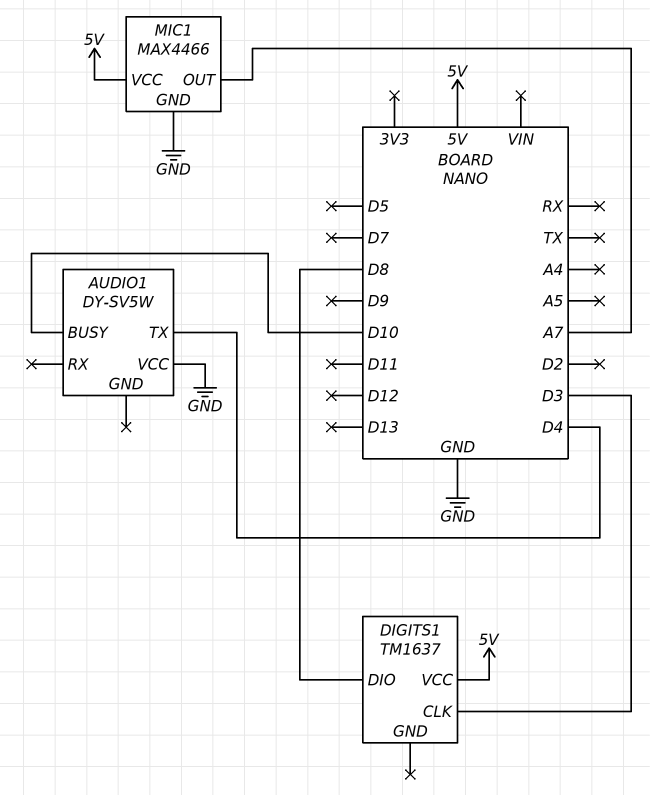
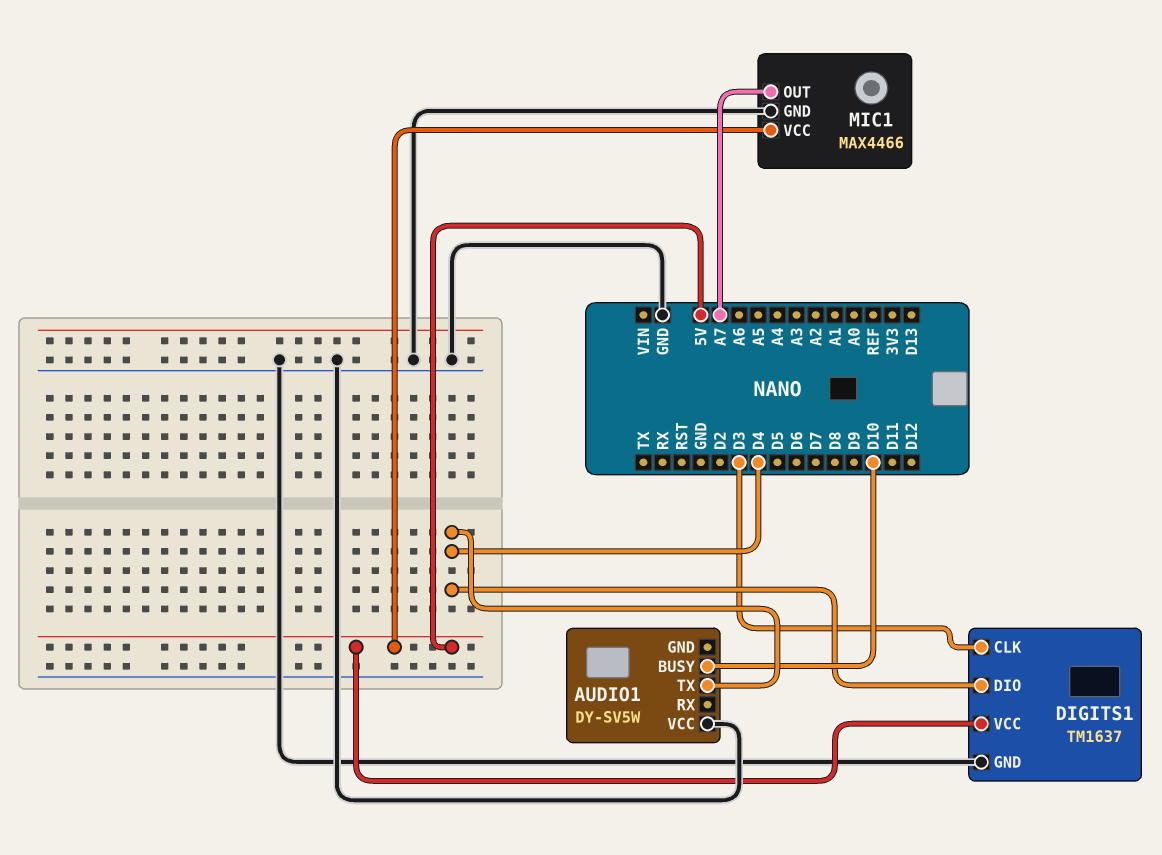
DIGITS1 pin DIO: D8 -> D4
DIGITS1 pin GND: none -> GND

